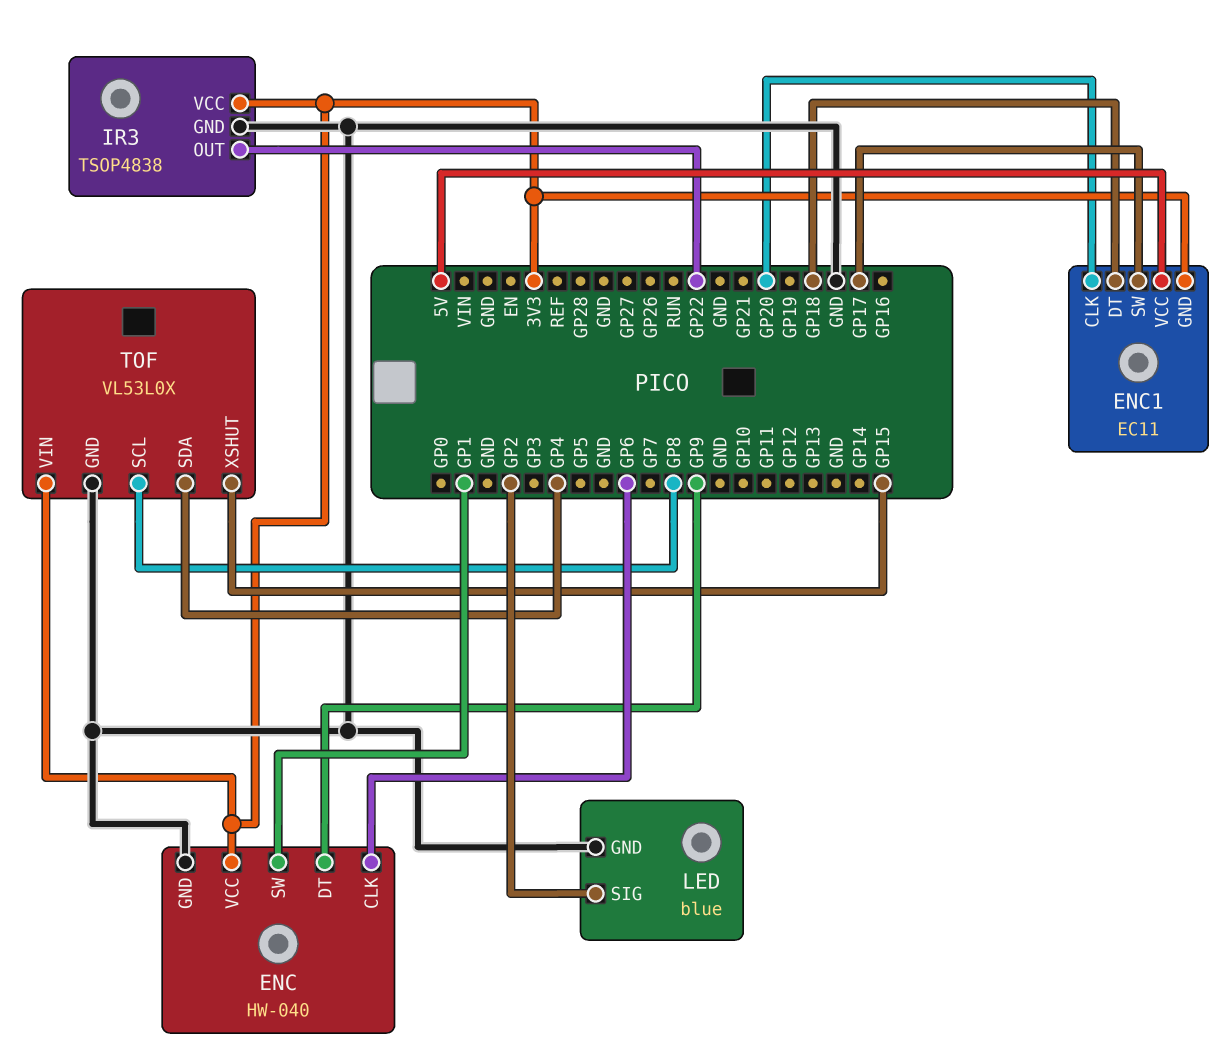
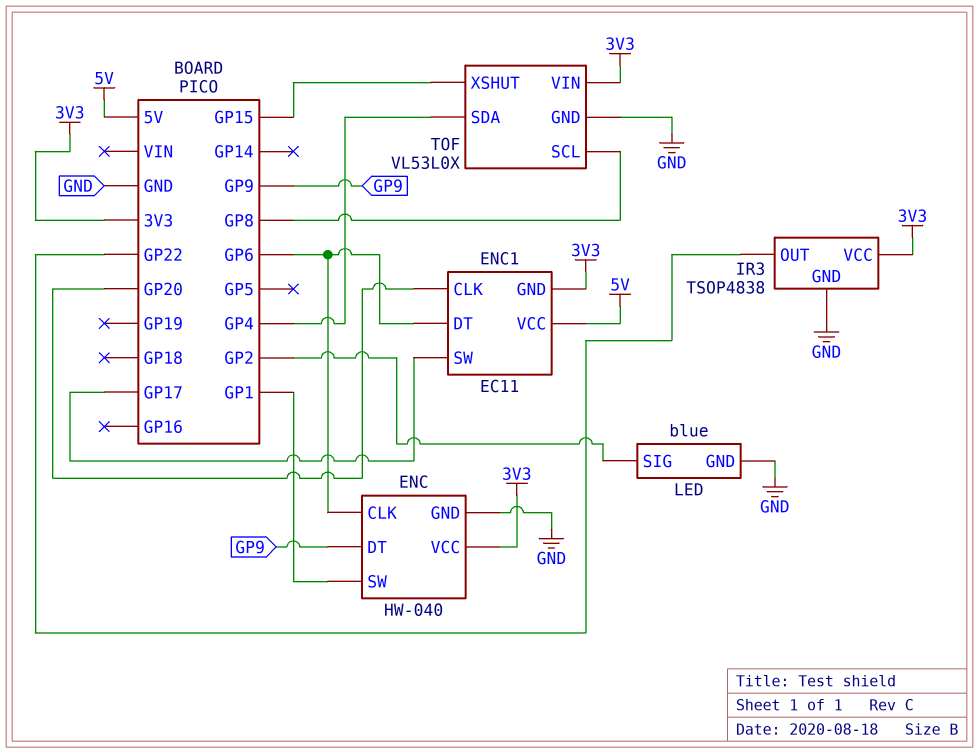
ENC1 pin DT: GP18 -> GP6

